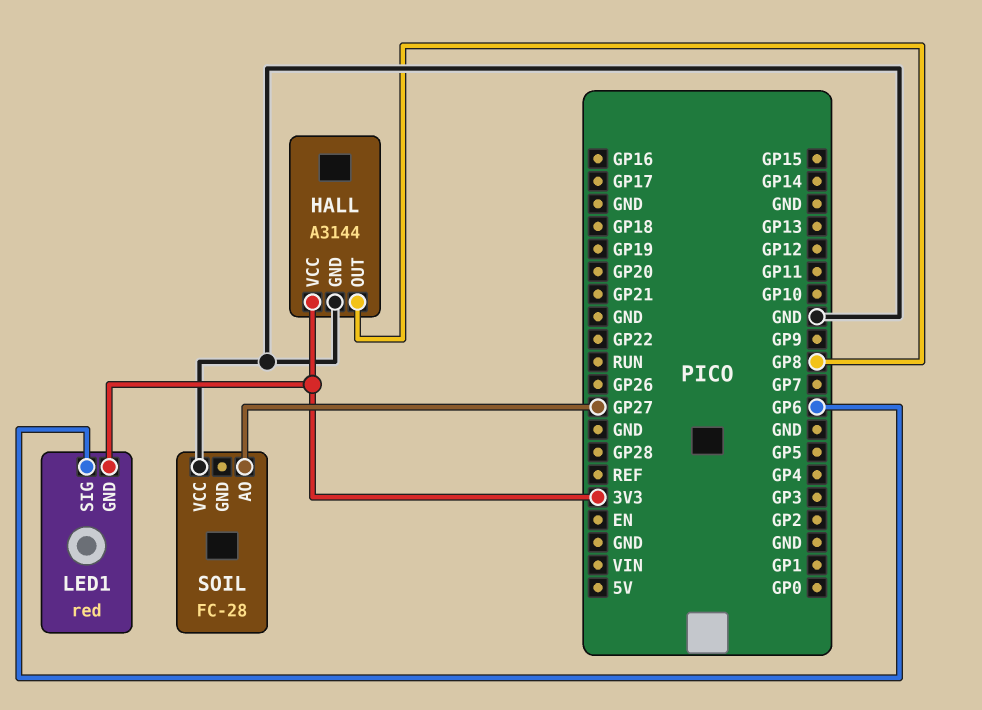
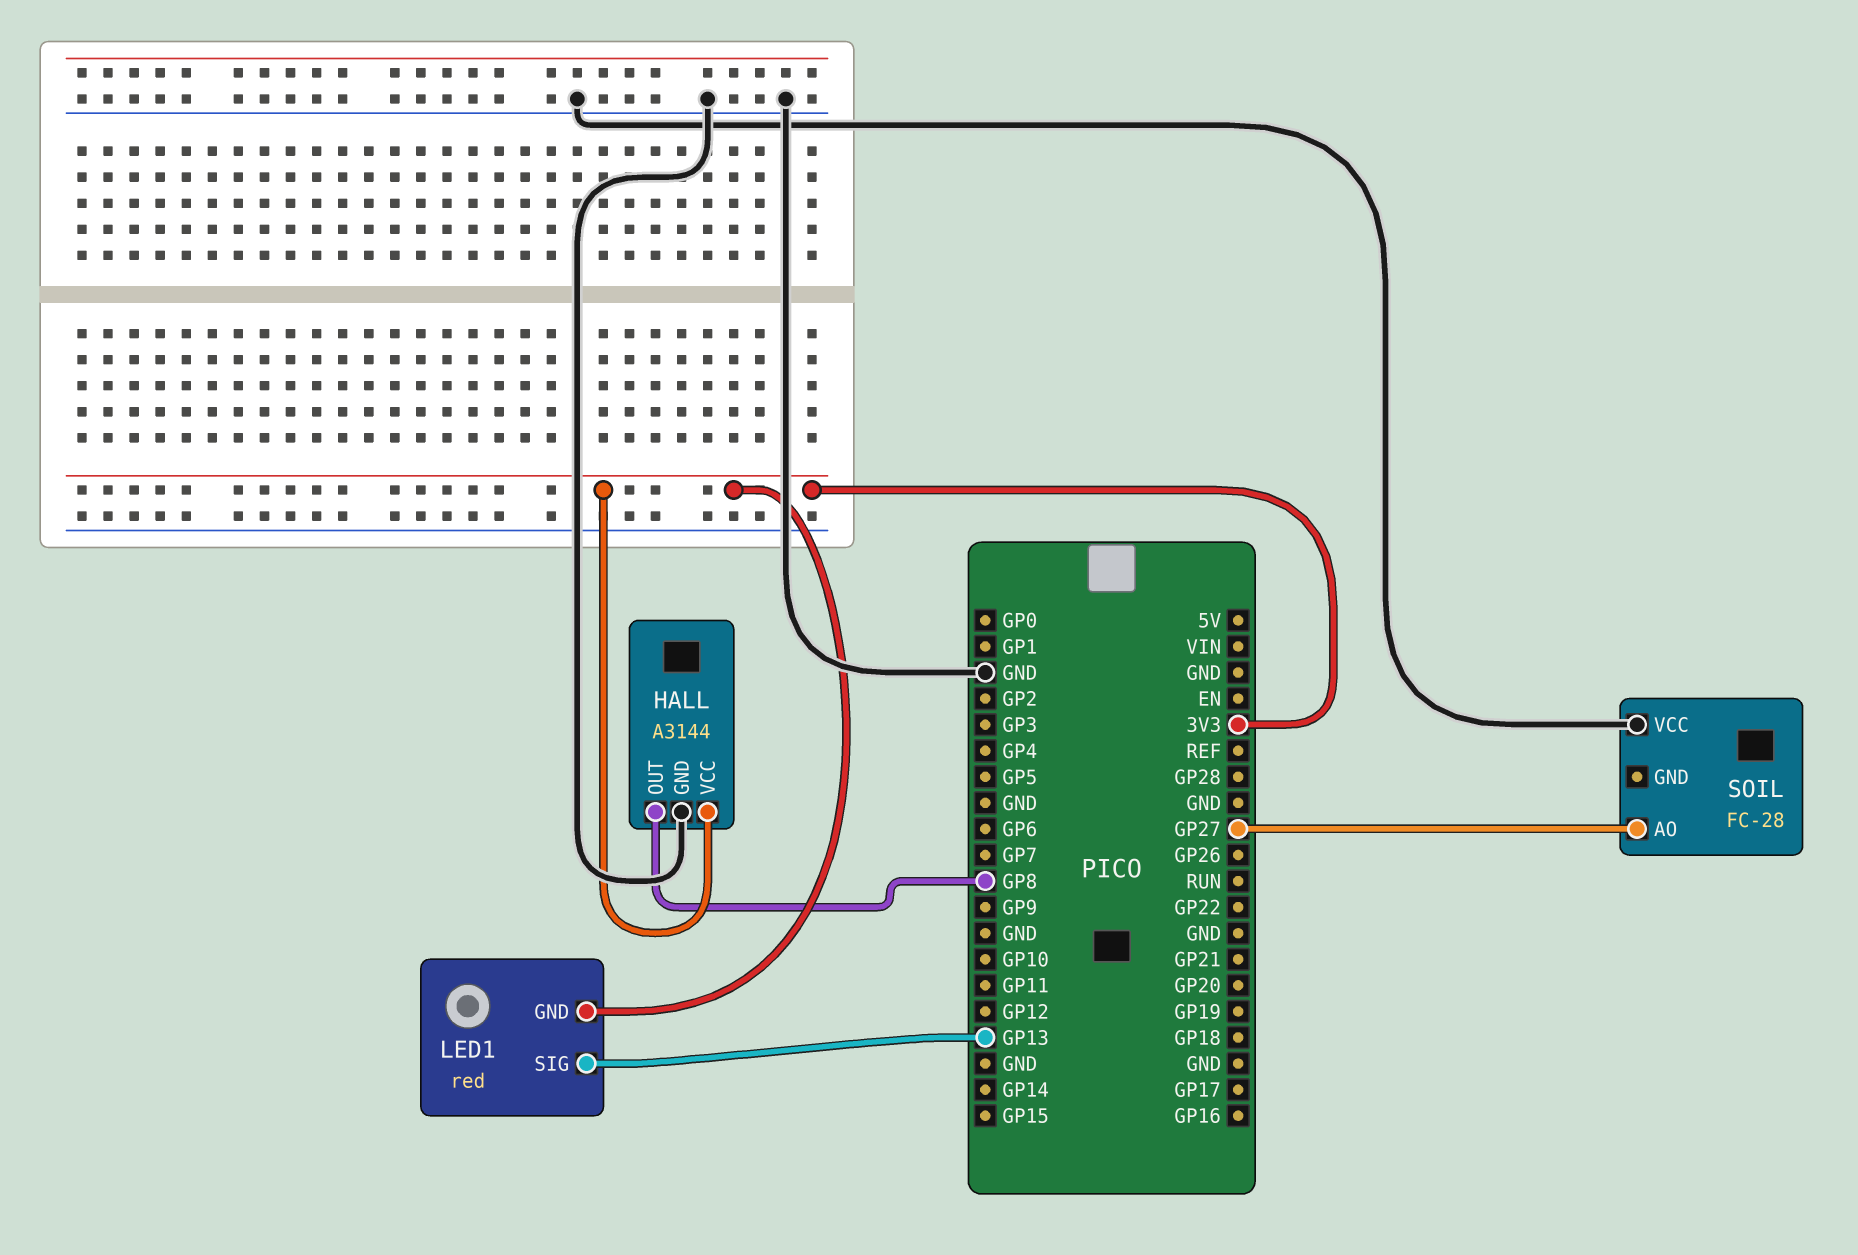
LED1 pin SIG: GP6 -> GP13

